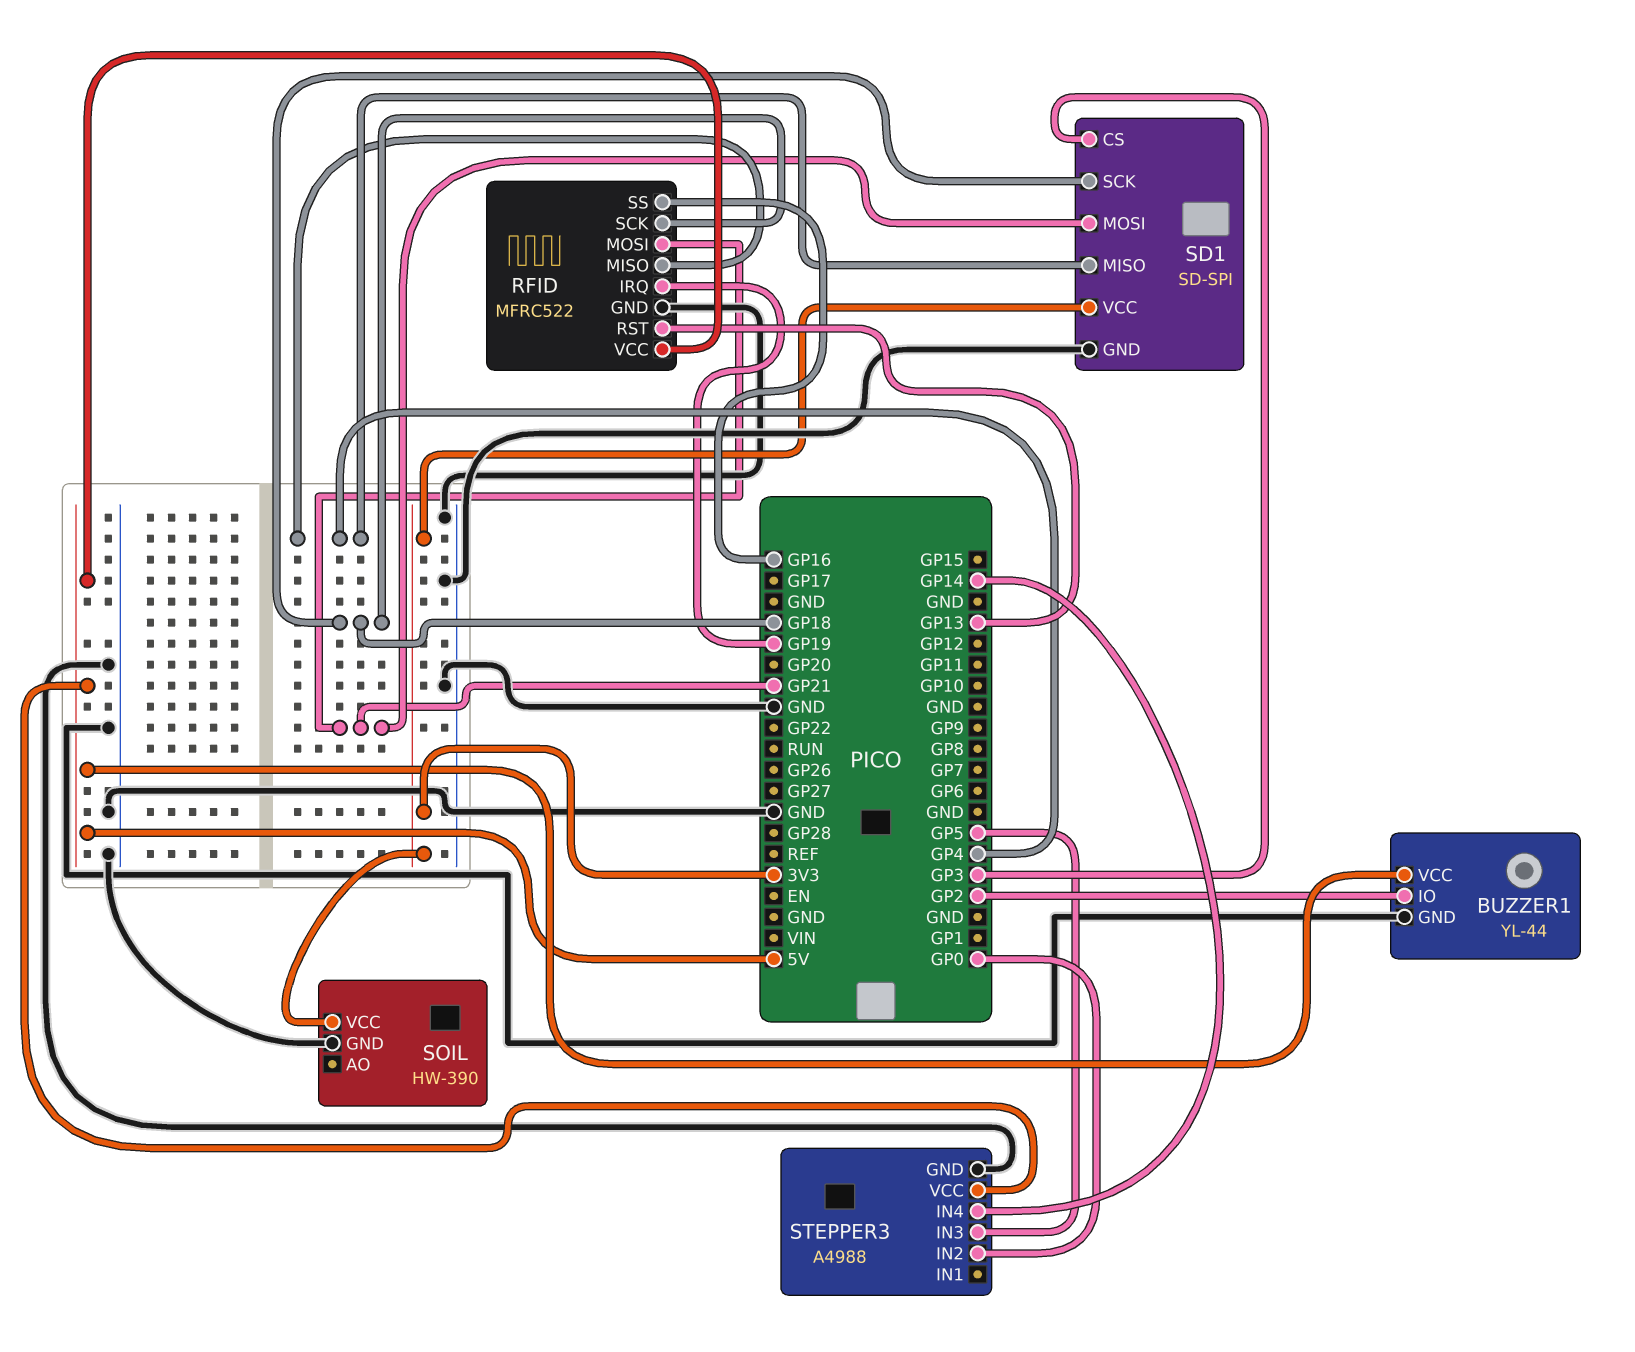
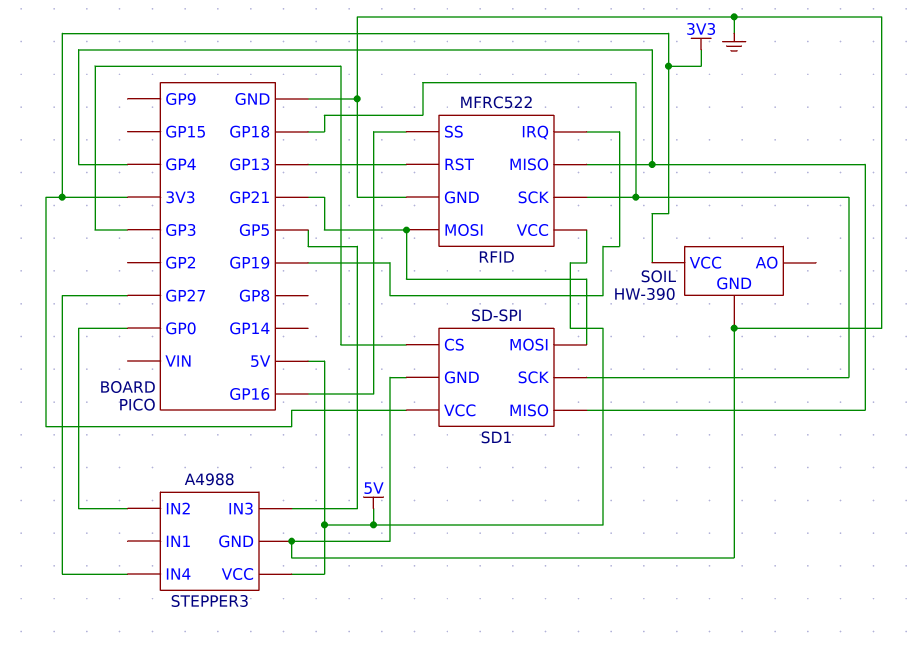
BUZZER1: YL-44 -> none
BUZZER1 pin GND: GND -> none
BUZZER1 pin IO: GP2 -> none
BUZZER1 pin VCC: 5V -> none
STEPPER3 pin IN4: GP14 -> GP27

